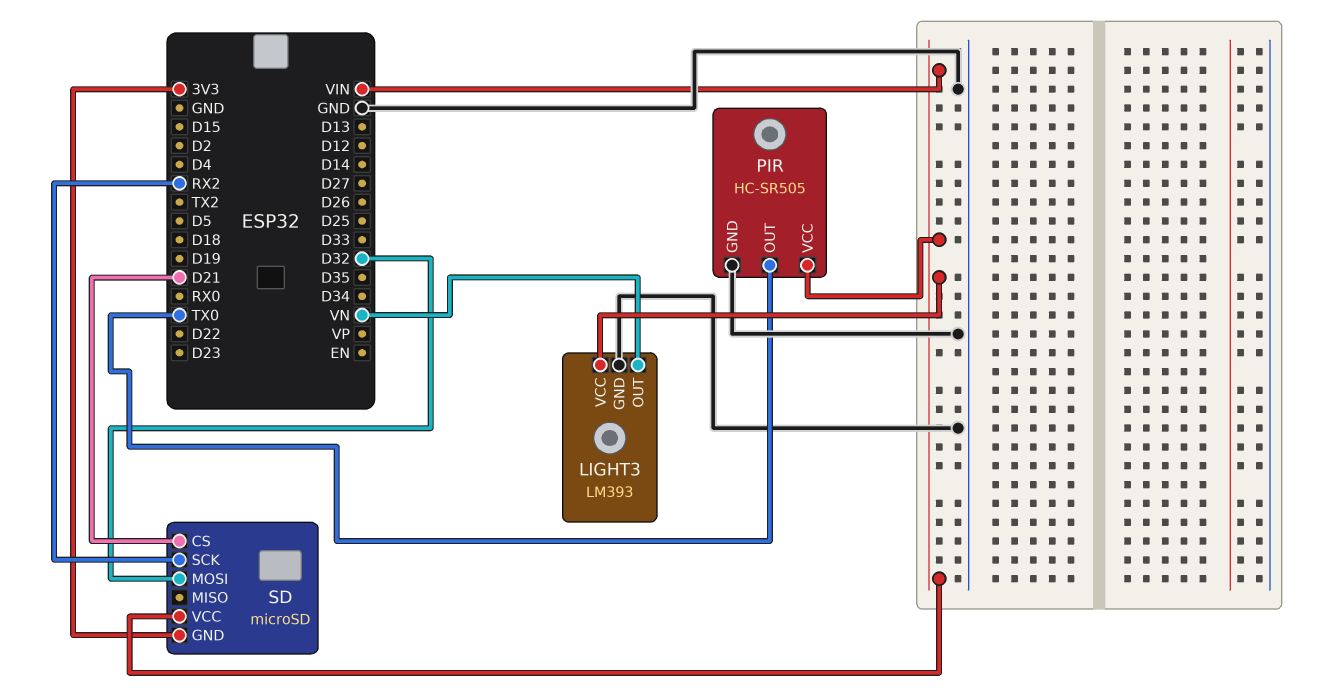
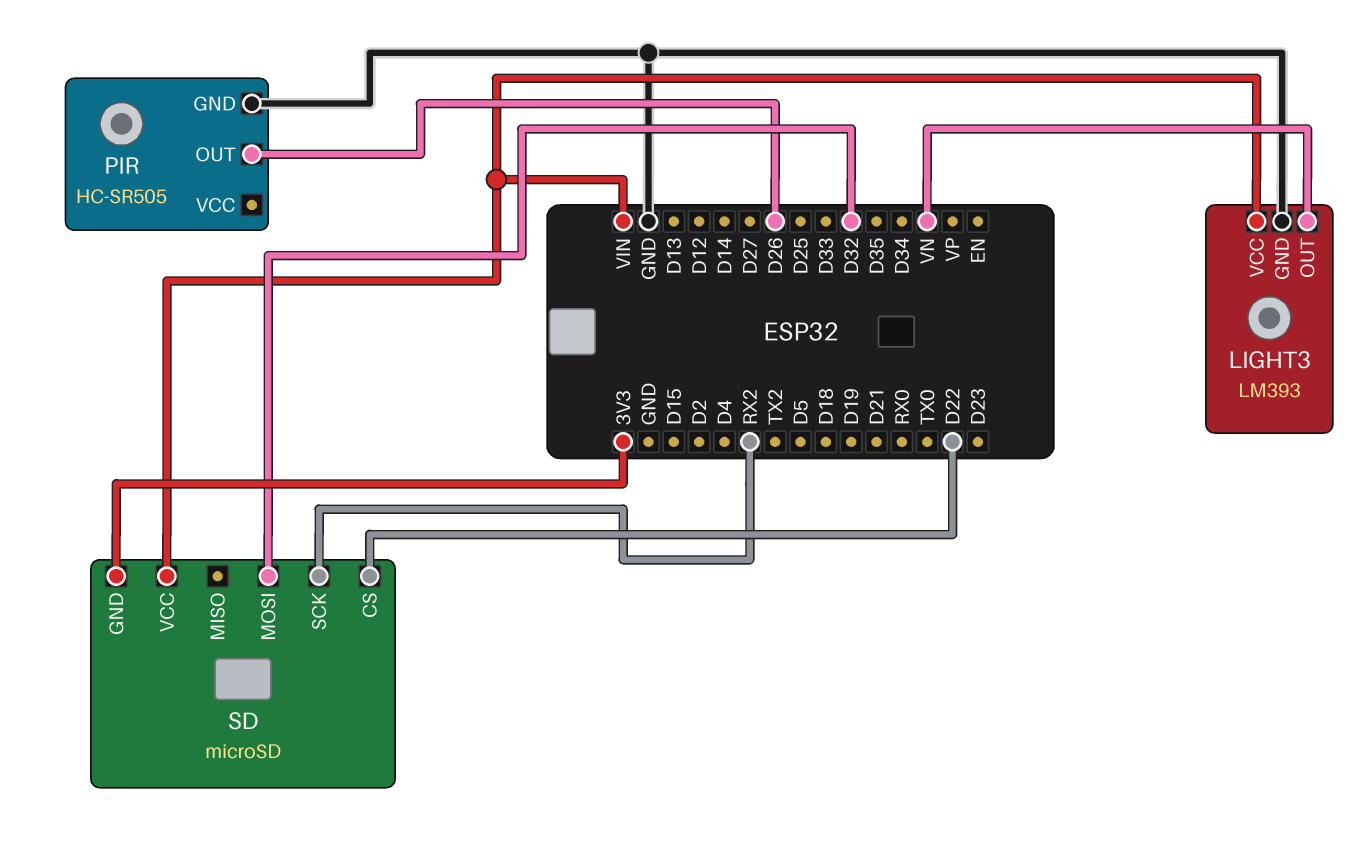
PIR pin OUT: TX0 -> D26
PIR pin VCC: VIN -> none
SD pin CS: D21 -> D22

